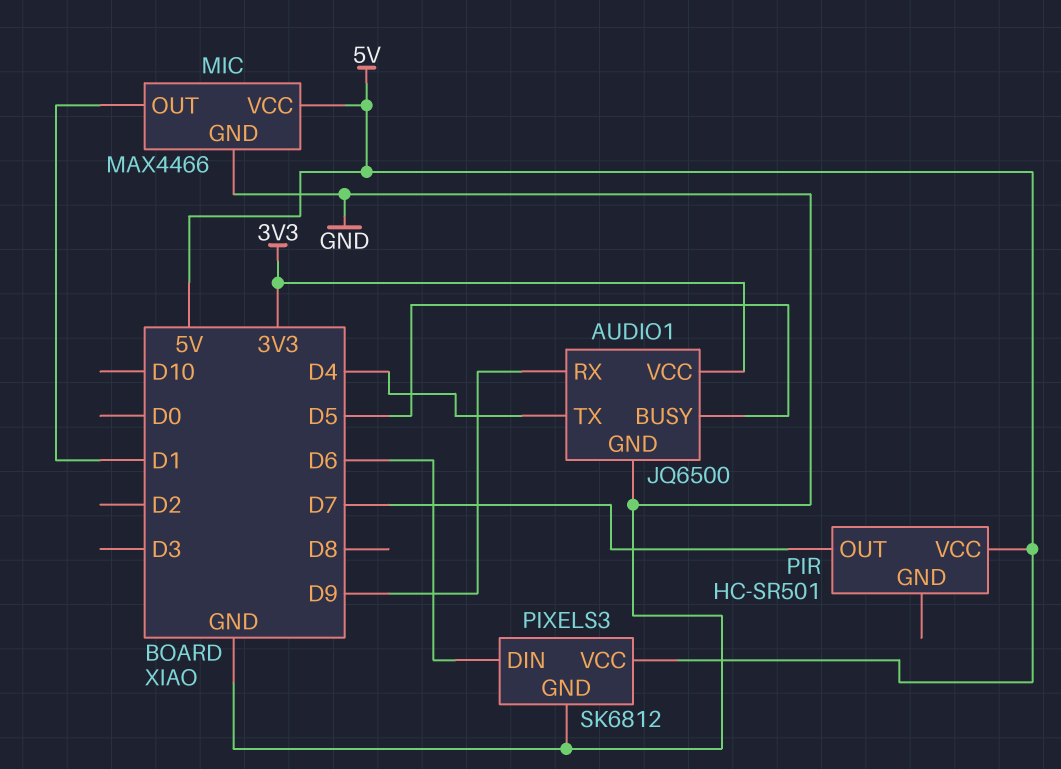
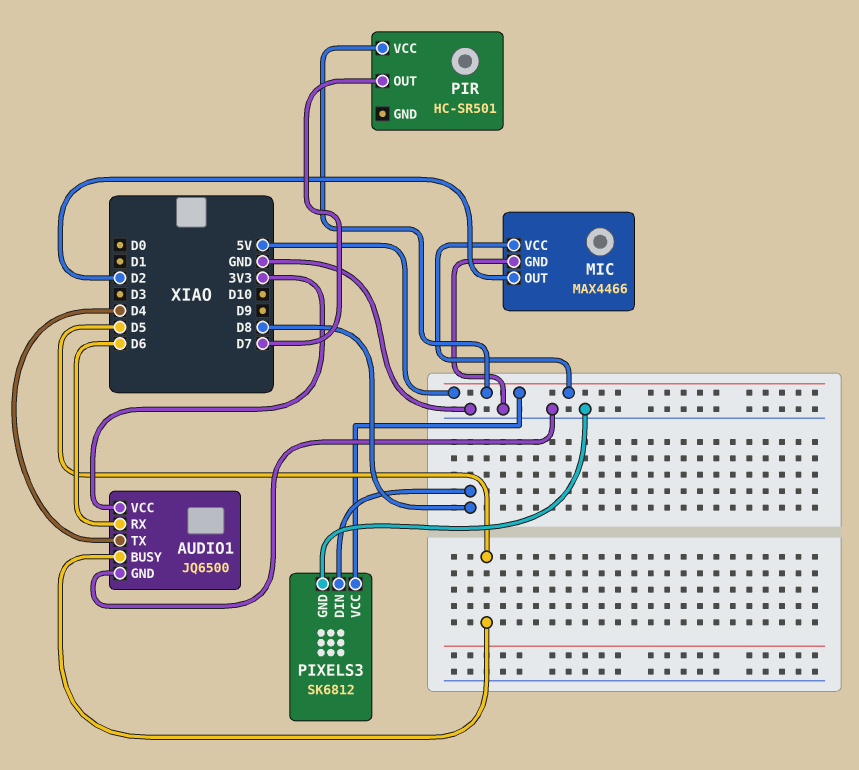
AUDIO1 pin RX: D9 -> D6
MIC pin OUT: D1 -> D2
PIXELS3 pin DIN: D6 -> D8

